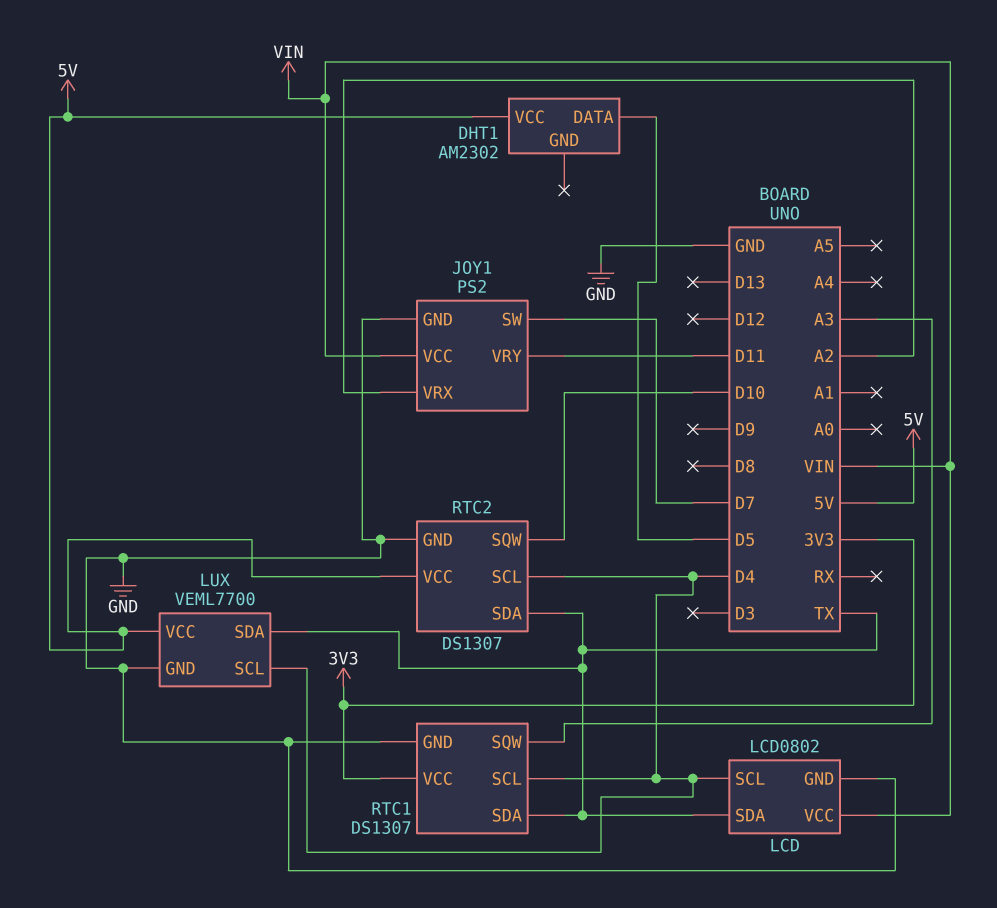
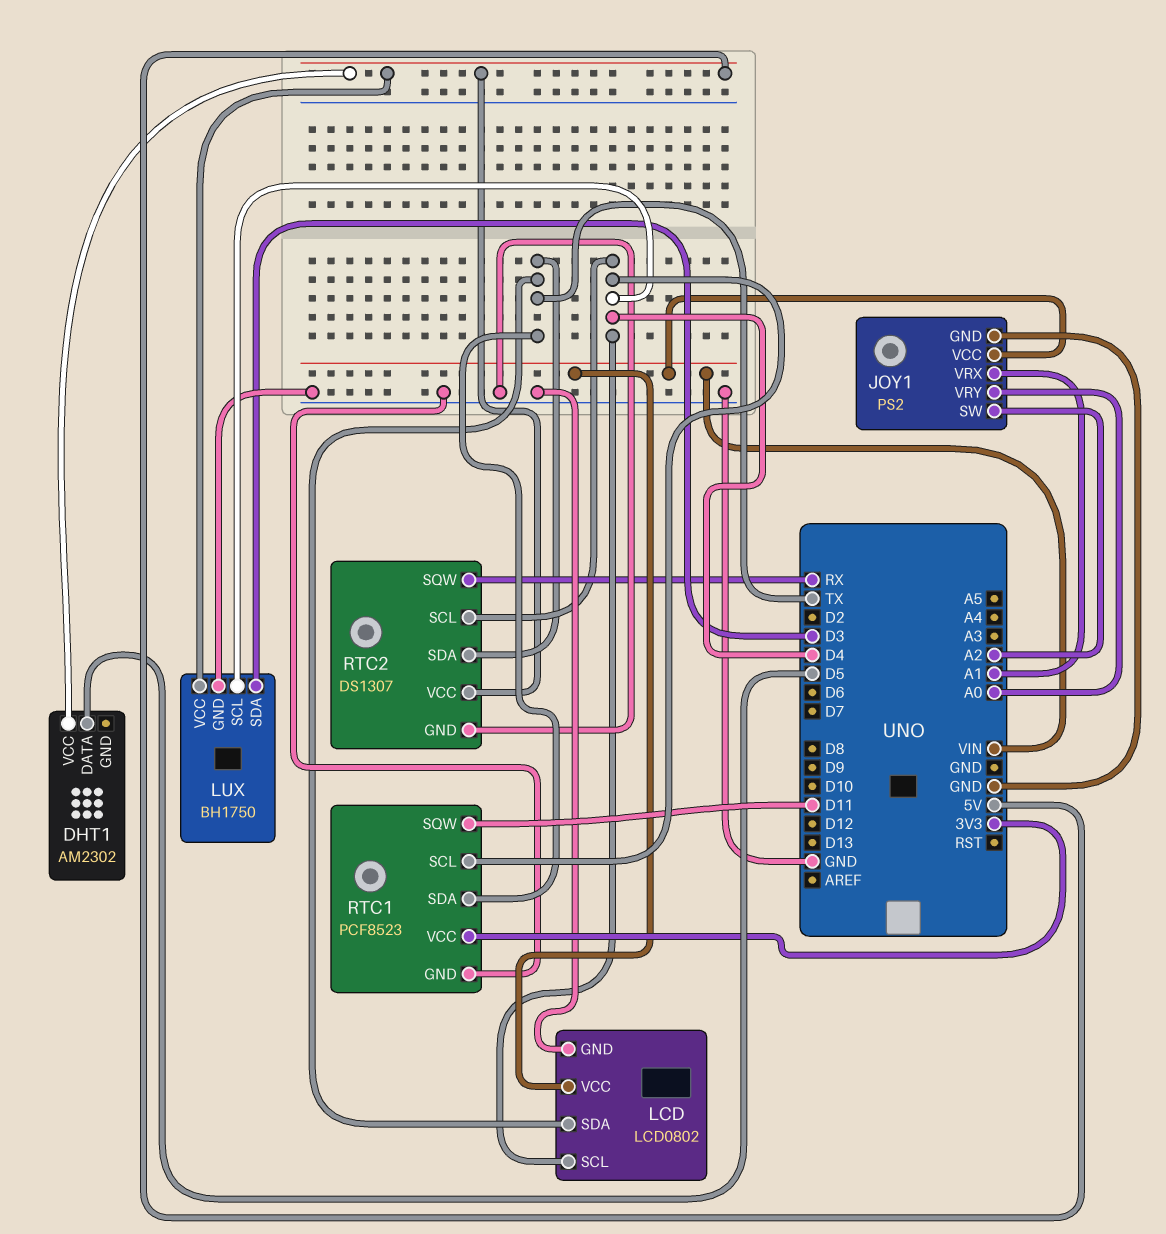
JOY1 pin SW: D7 -> A2
JOY1 pin VRX: A2 -> A1
JOY1 pin VRY: D11 -> A0
LUX: VEML7700 -> BH1750
LUX pin SDA: TX -> D3
RTC1: DS1307 -> PCF8523
RTC1 pin SQW: A3 -> D11
RTC2 pin SQW: D10 -> RX

